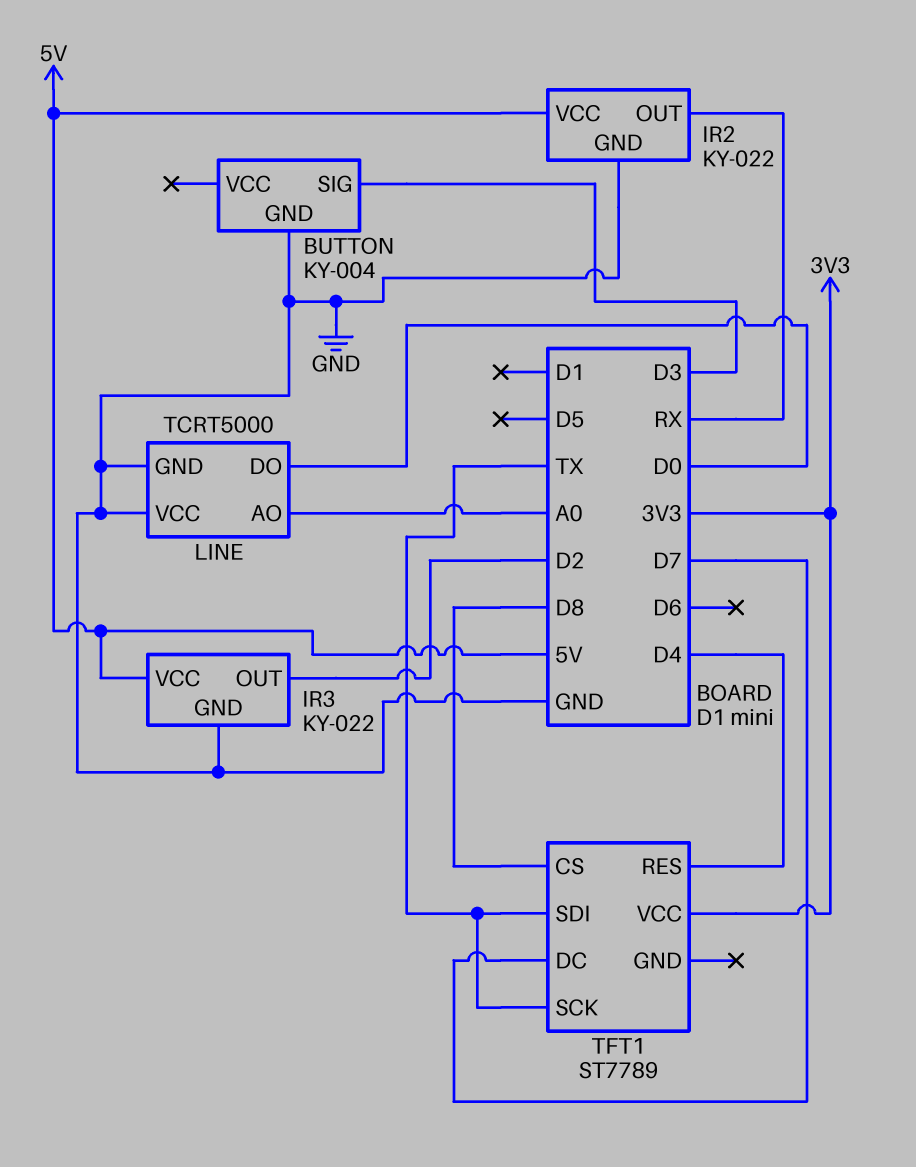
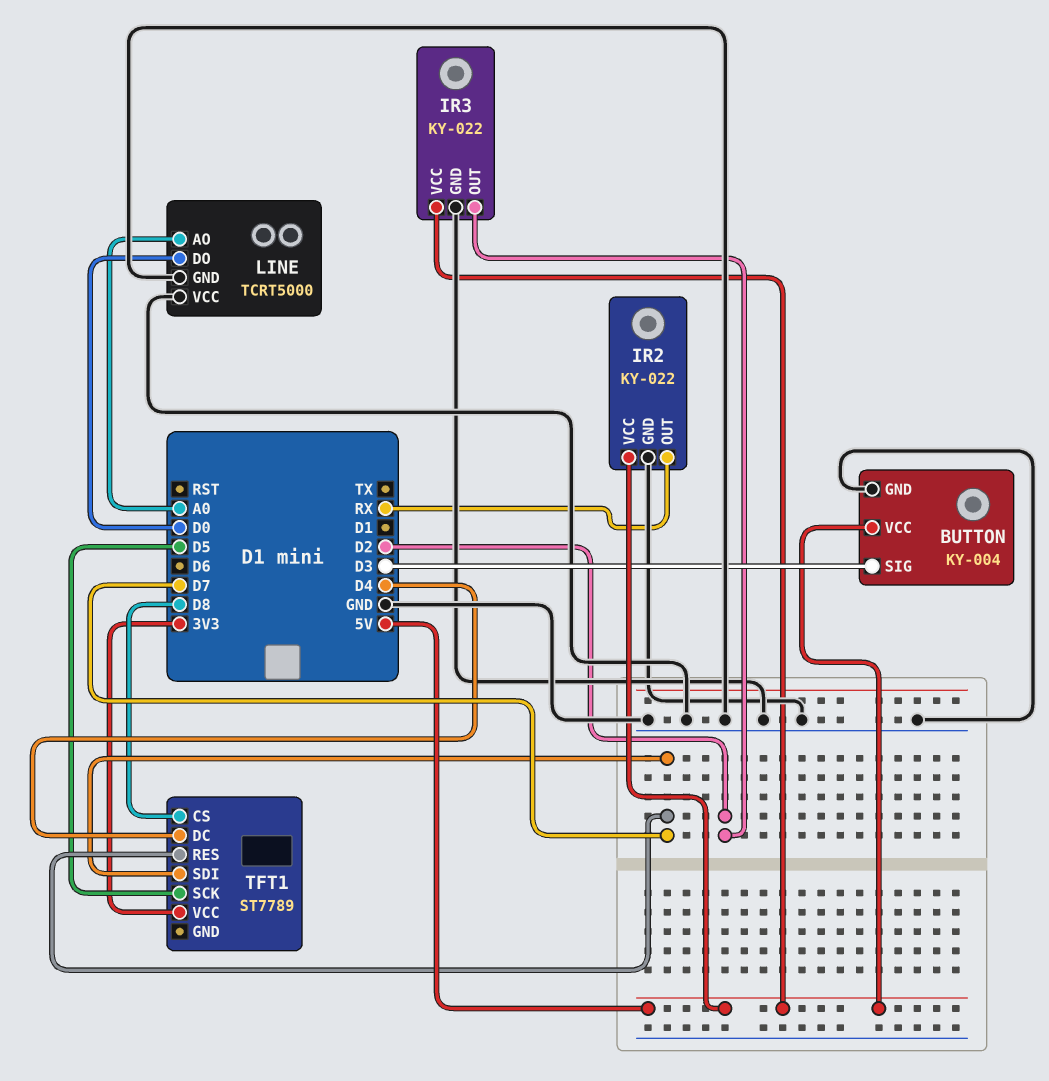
BUTTON pin VCC: none -> 5V
TFT1 pin DC: D7 -> D4
TFT1 pin RES: D4 -> D7
TFT1 pin SCK: TX -> D5
TFT1 pin SDI: TX -> D7

